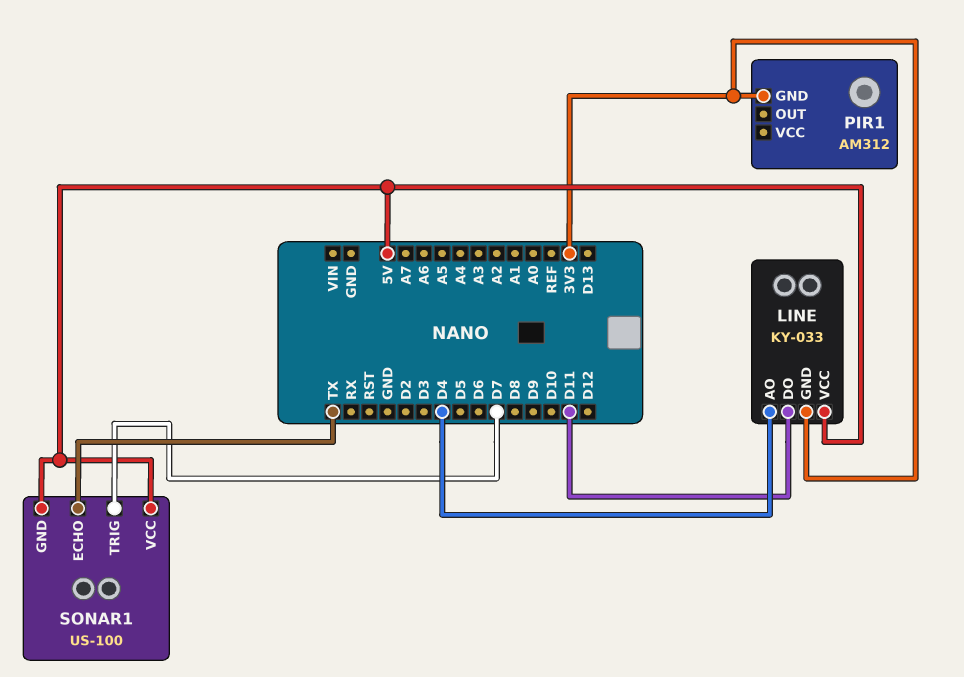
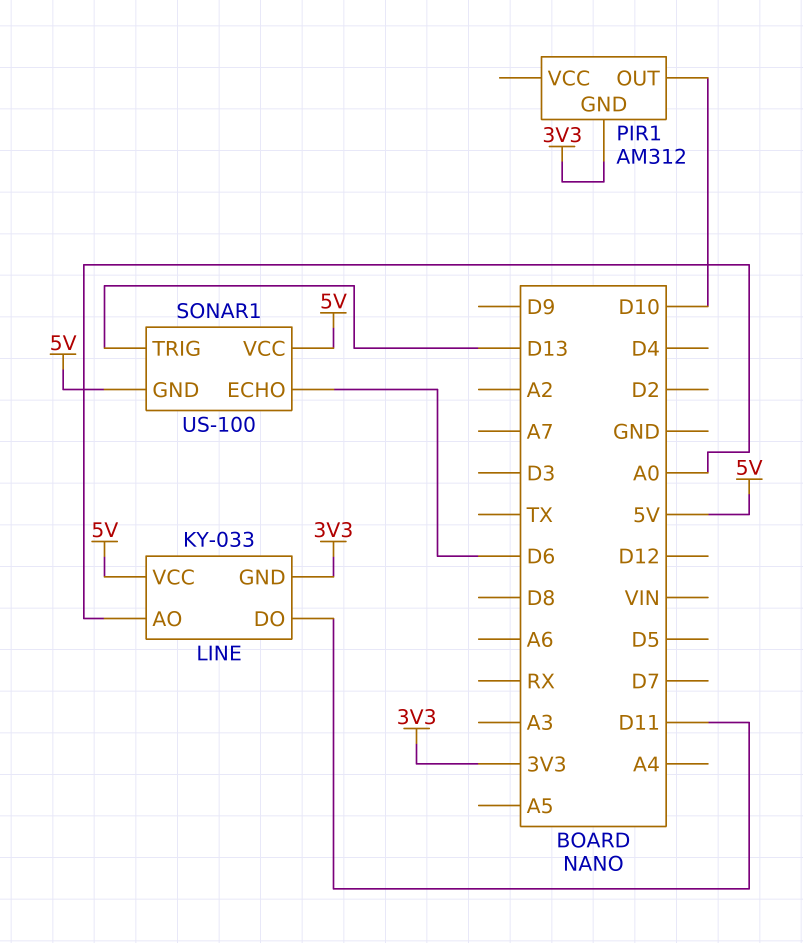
LINE pin AO: D4 -> A0
PIR1 pin OUT: none -> D10
SONAR1 pin ECHO: TX -> D6
SONAR1 pin TRIG: D7 -> D13

